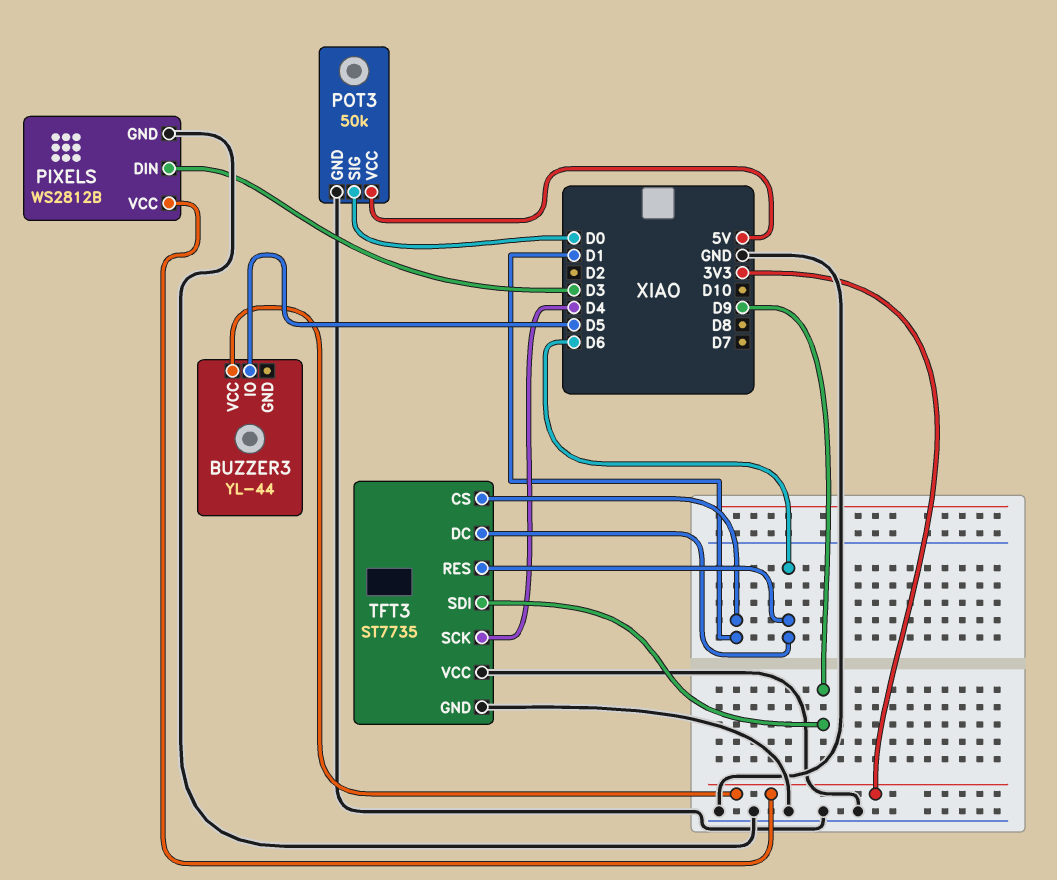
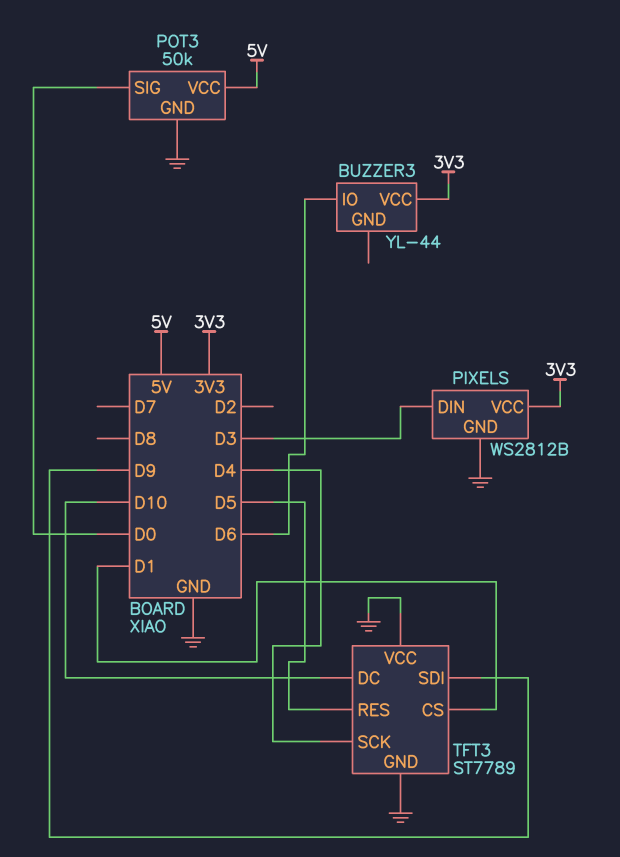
BUZZER3 pin IO: D5 -> D6
TFT3: ST7735 -> ST7789
TFT3 pin DC: D6 -> D10
TFT3 pin RES: D6 -> D5

